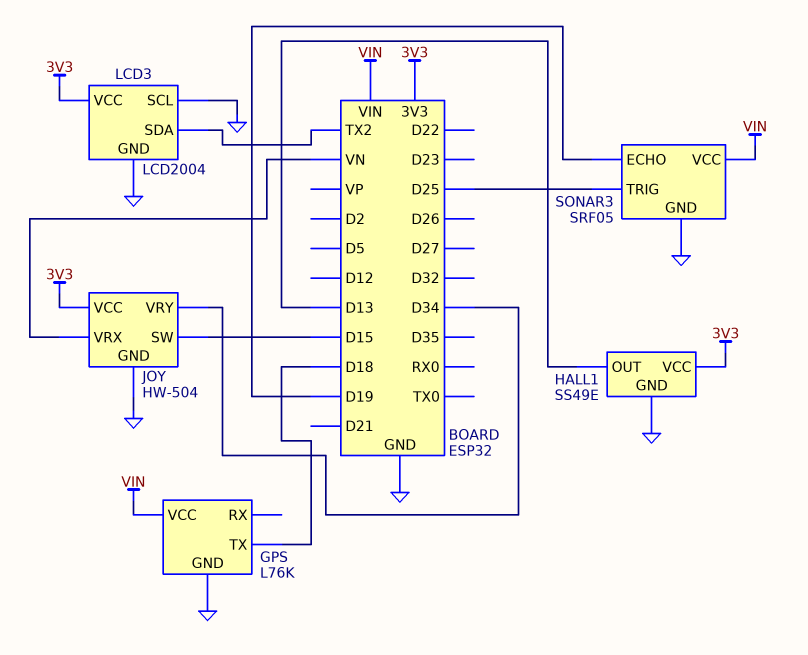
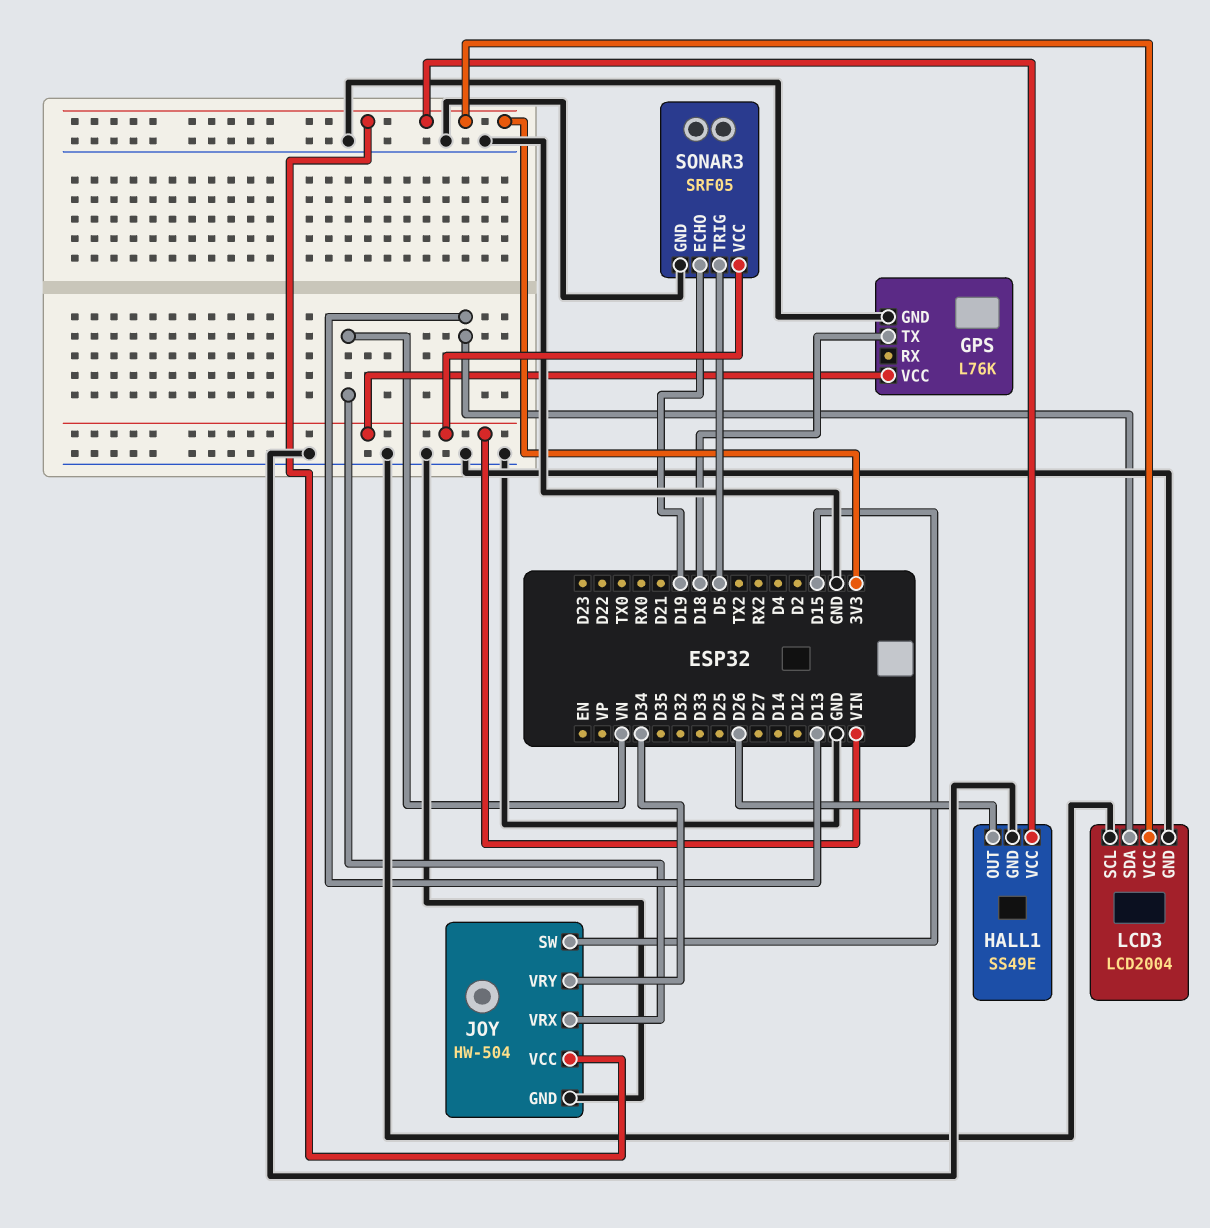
HALL1 pin OUT: D13 -> D26
LCD3 pin SDA: TX2 -> D13
SONAR3 pin TRIG: D25 -> D5

